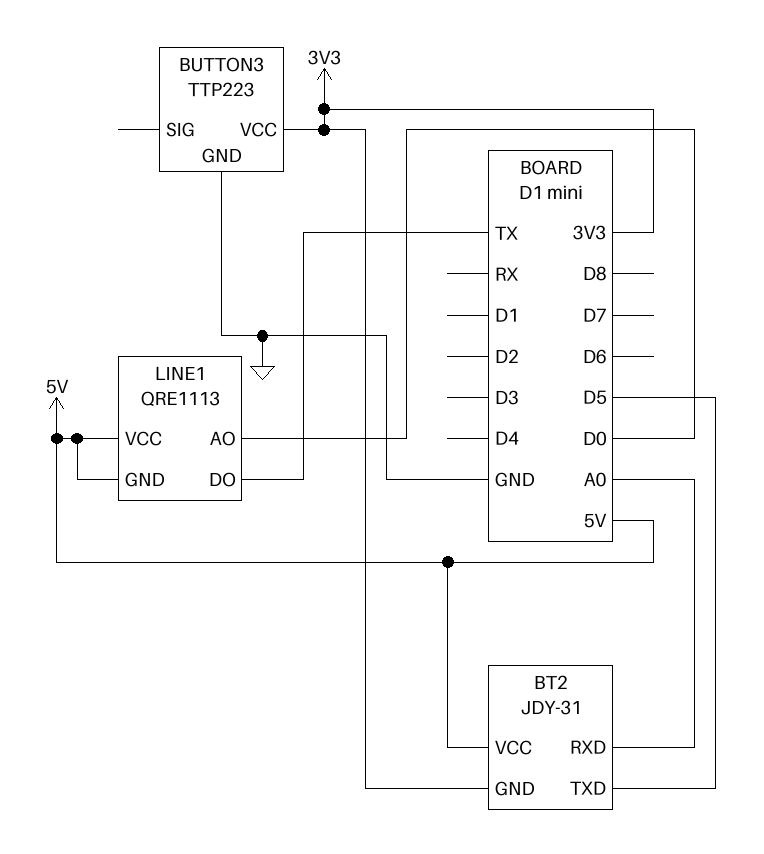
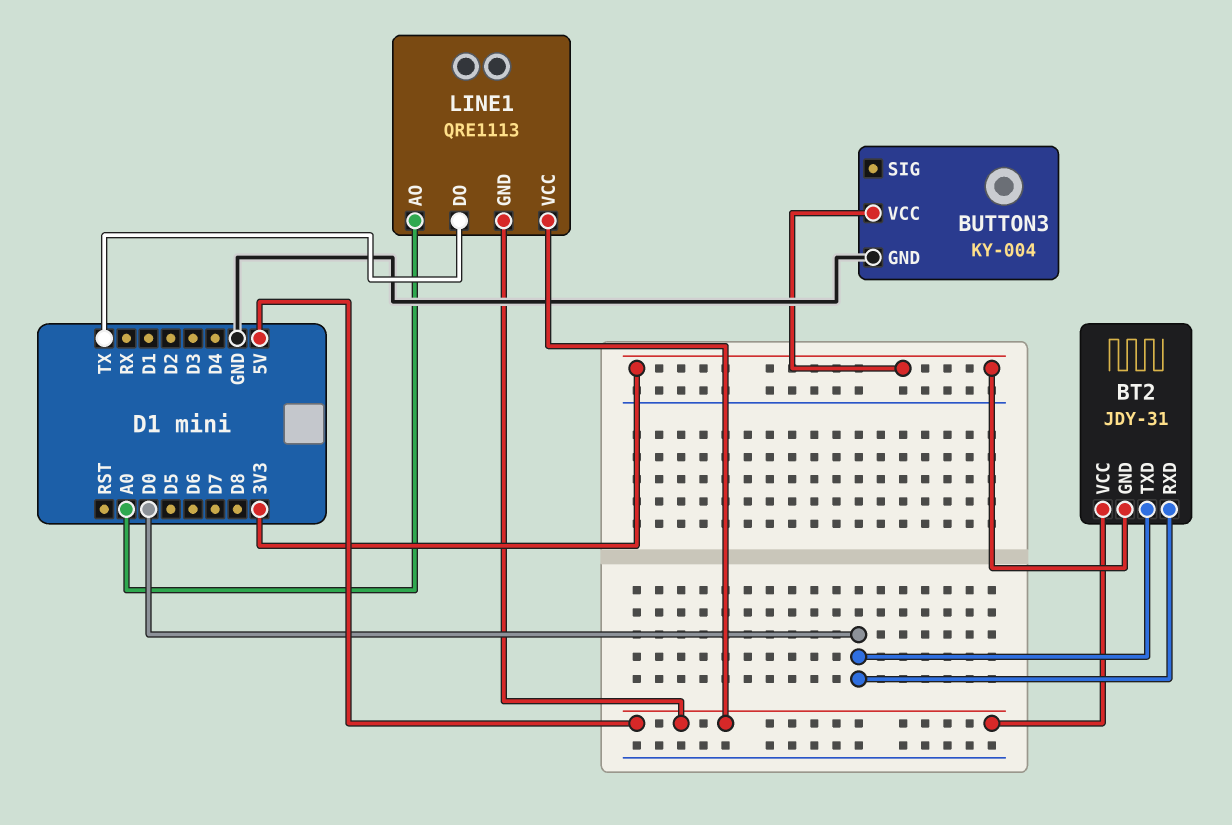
BT2 pin RXD: A0 -> D0
BT2 pin TXD: D5 -> D0
BUTTON3: TTP223 -> KY-004
LINE1 pin AO: D0 -> A0

